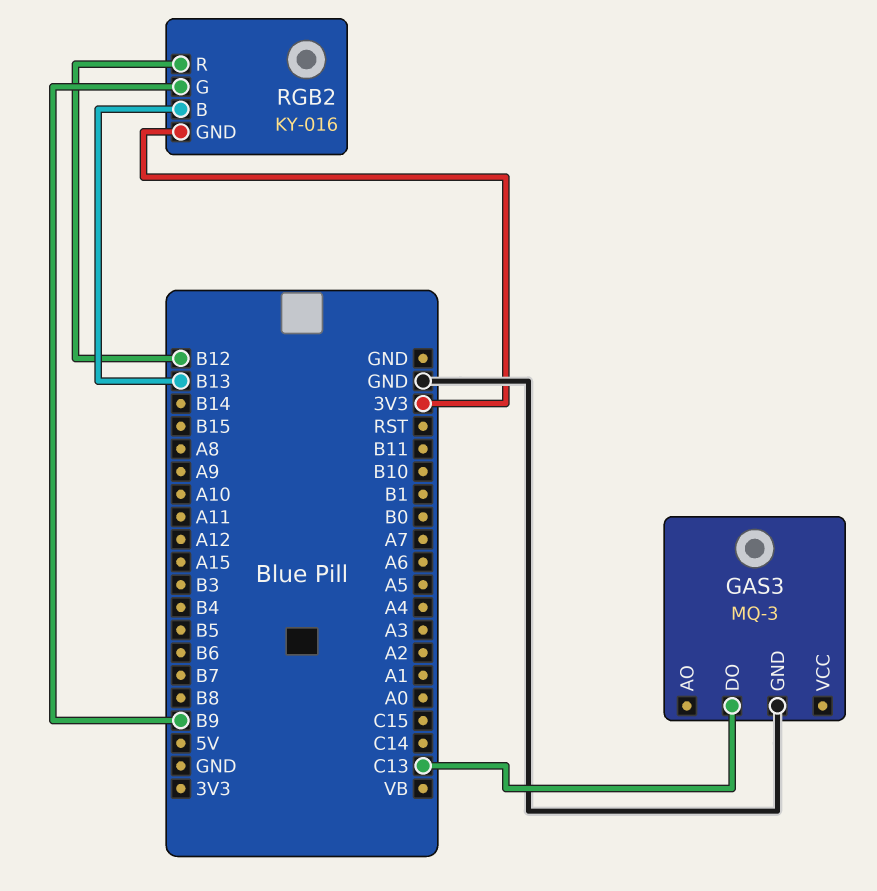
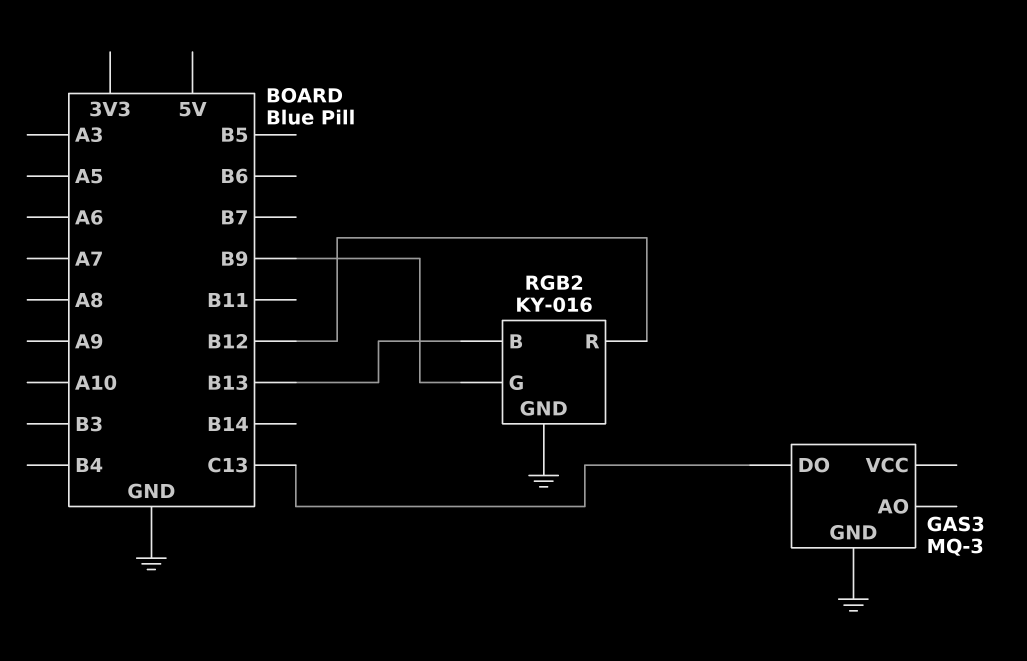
RGB2 pin GND: 3V3 -> GND

